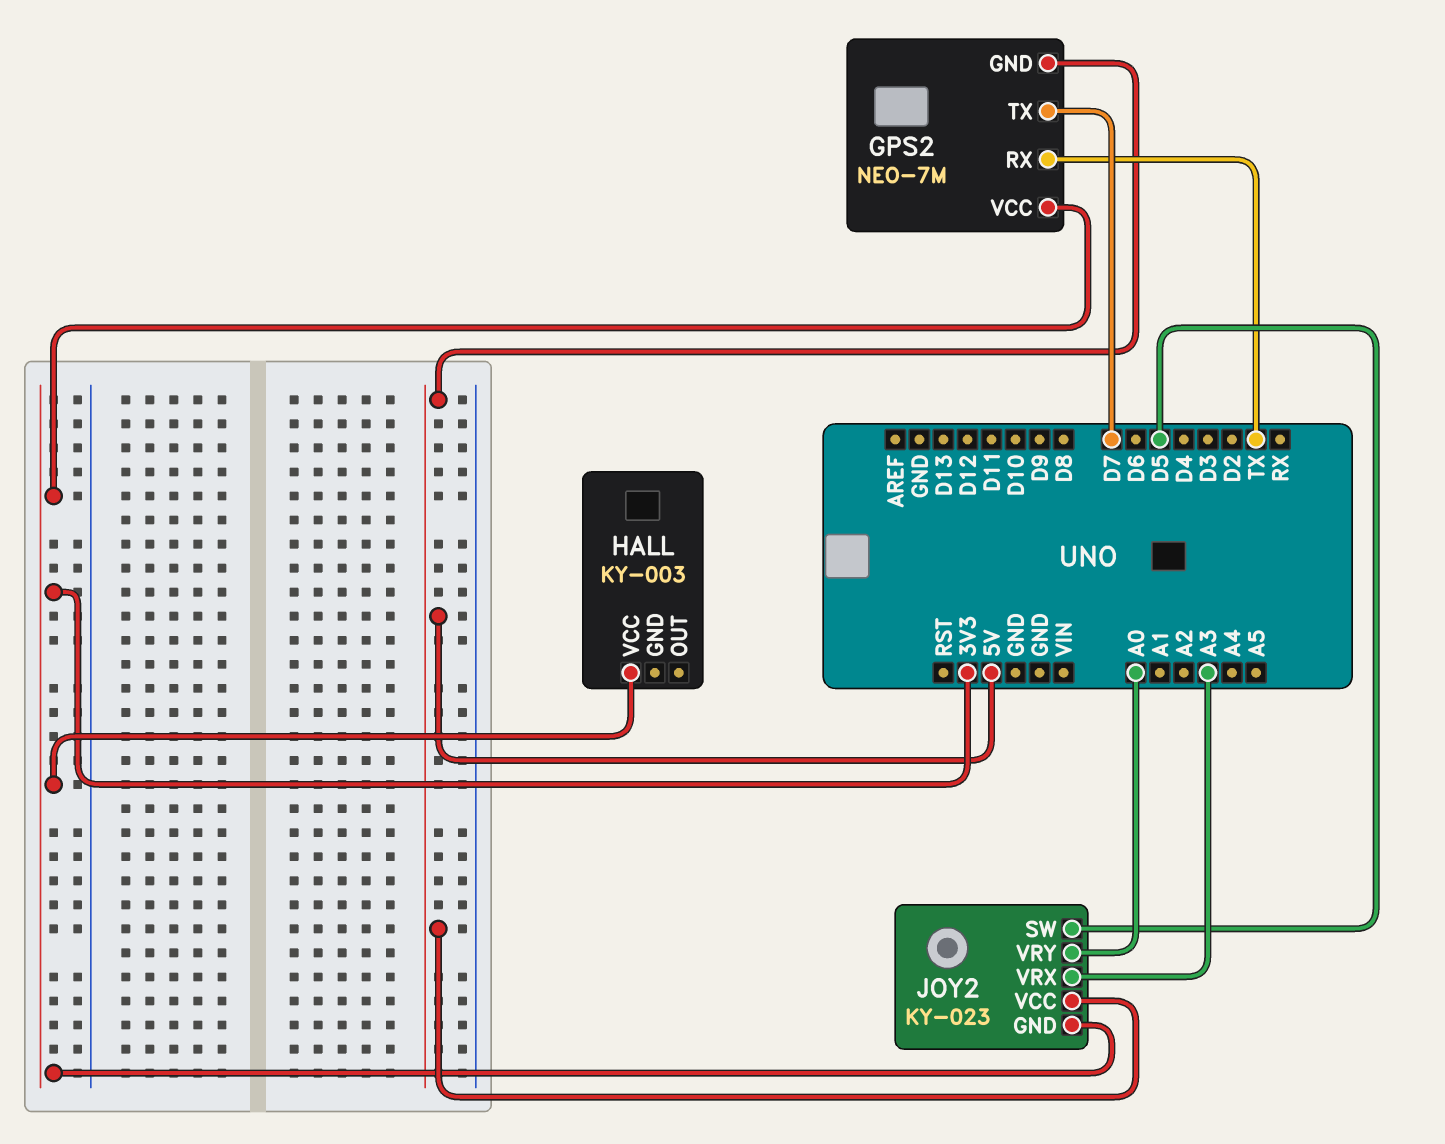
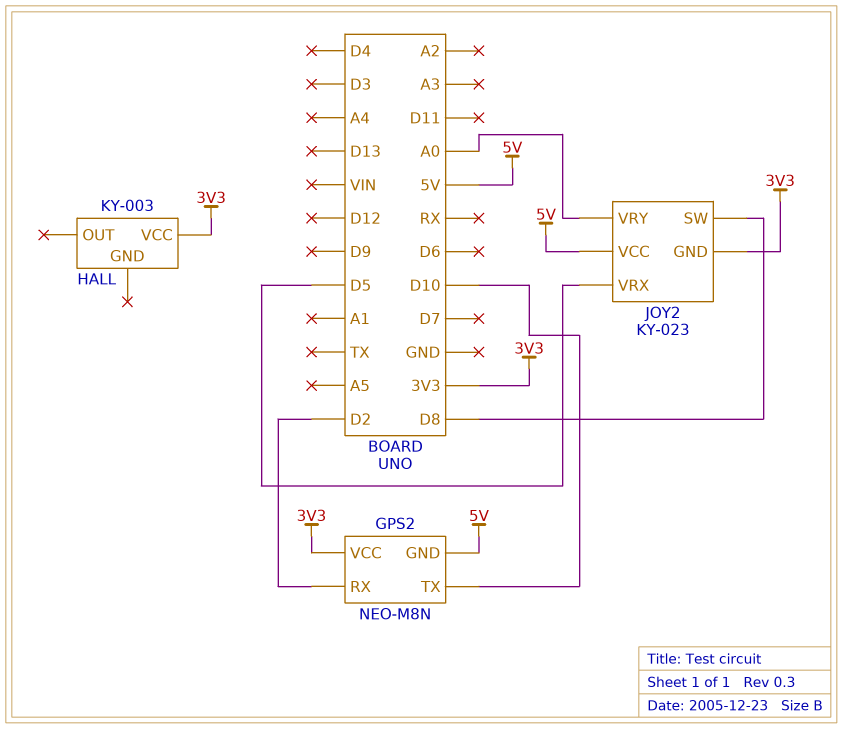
GPS2: NEO-7M -> NEO-M8N
GPS2 pin RX: TX -> D2
GPS2 pin TX: D7 -> D10
JOY2 pin SW: D5 -> D8
JOY2 pin VRX: A3 -> D5

